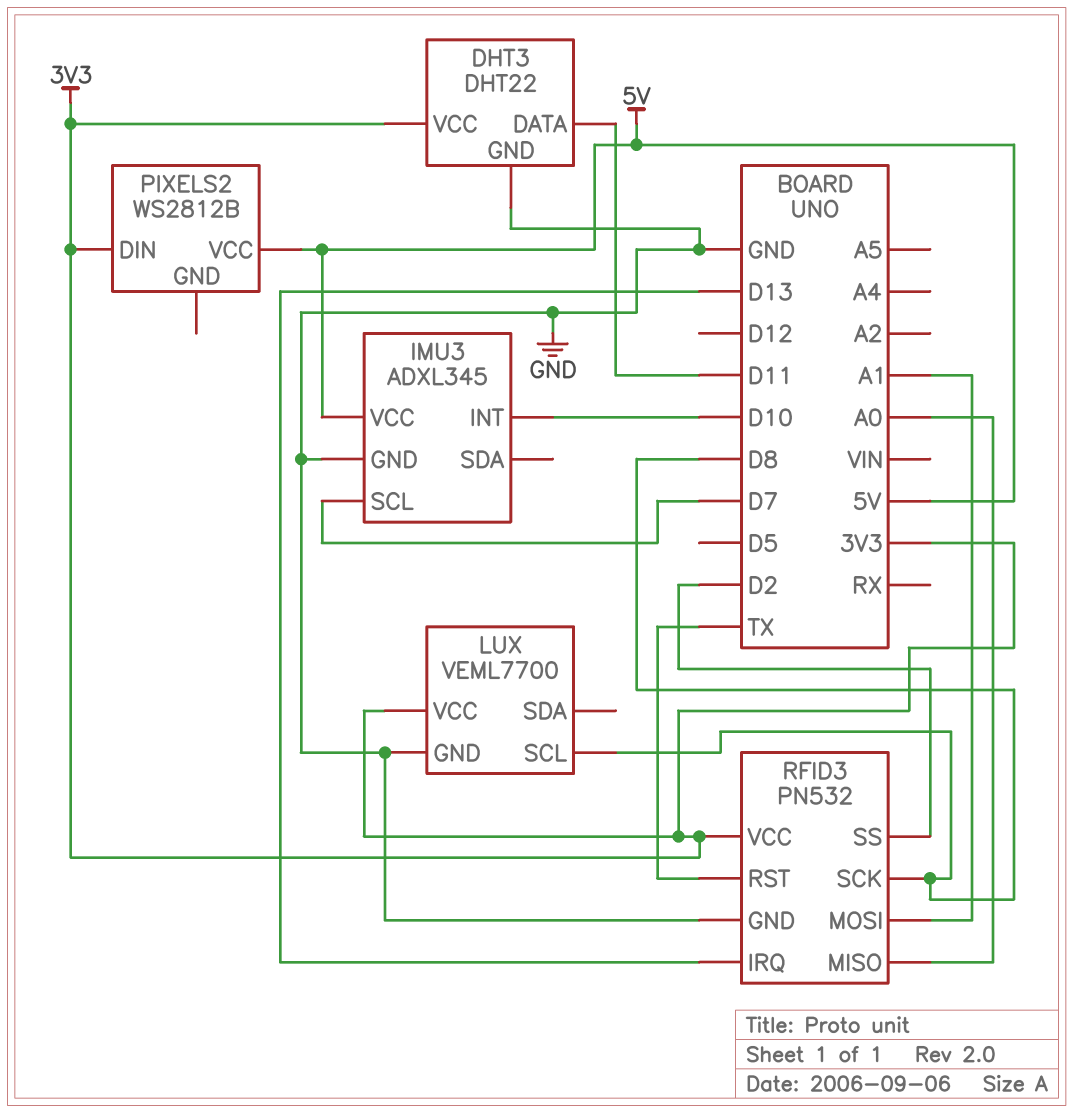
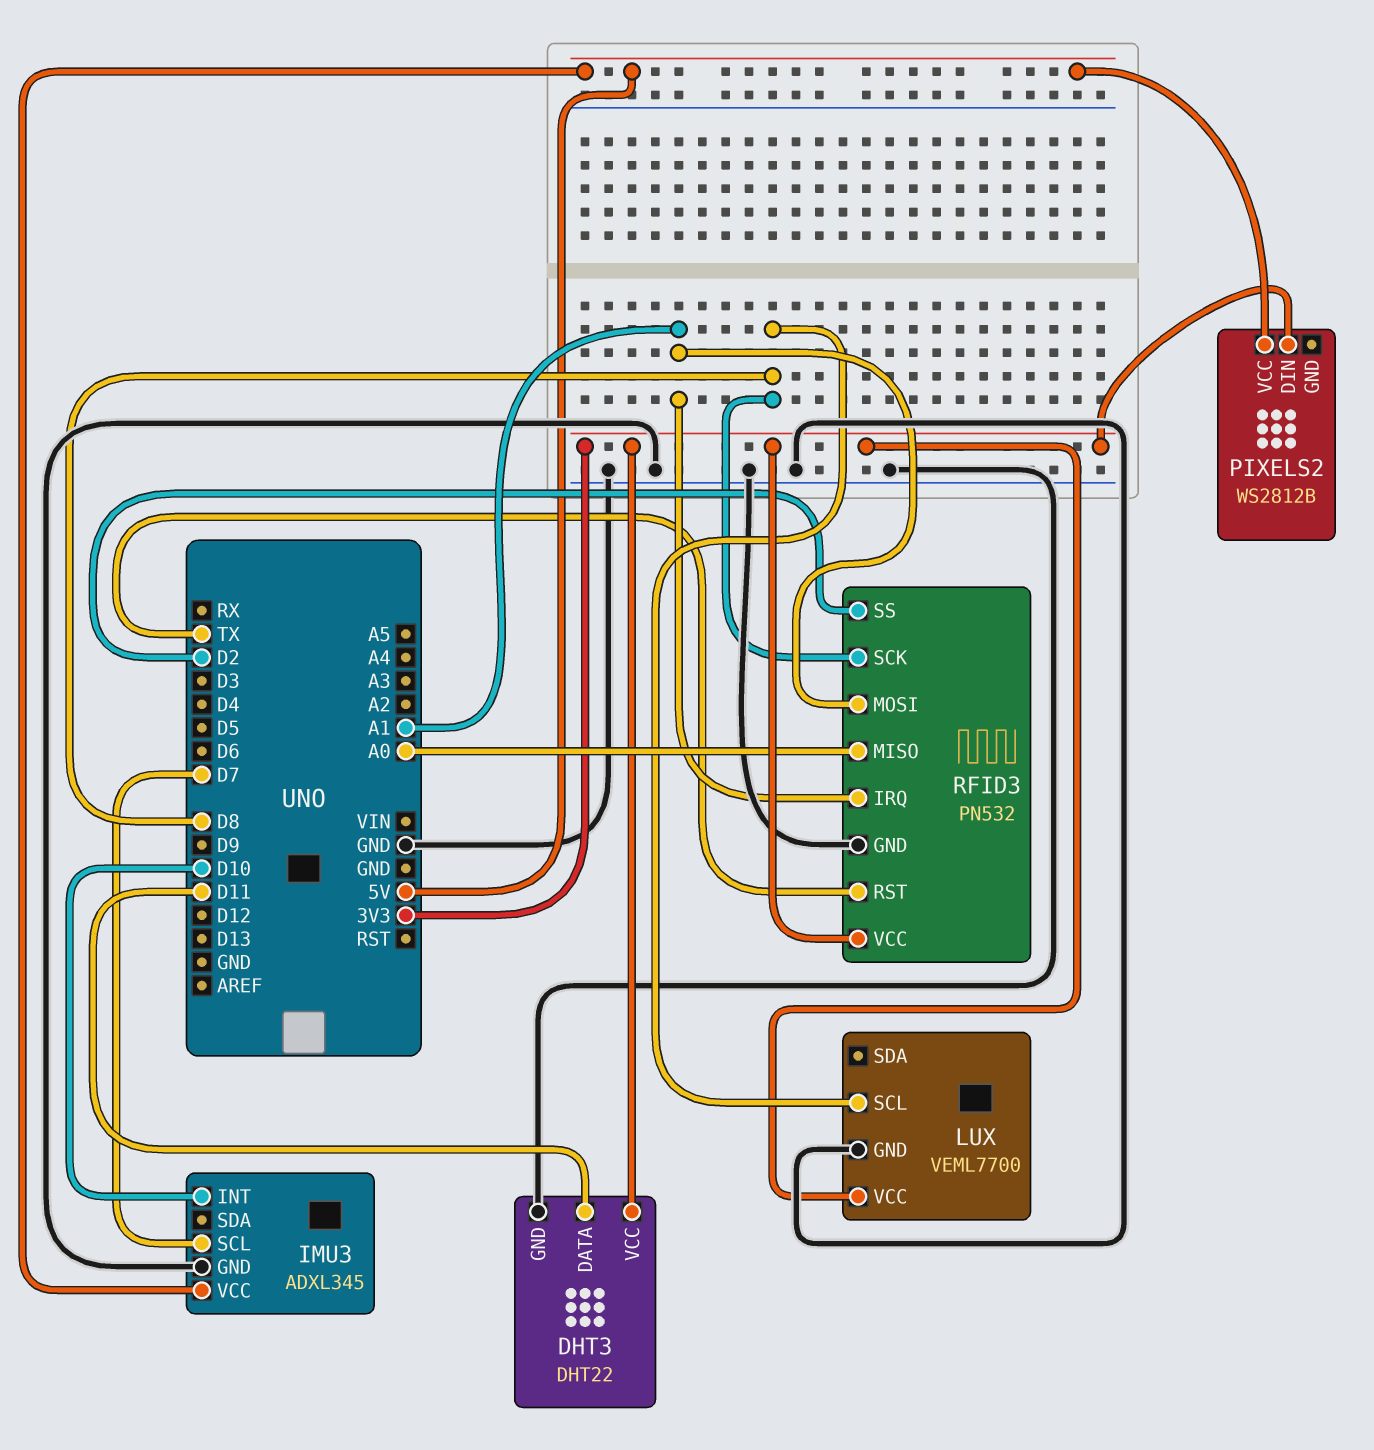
RFID3 pin IRQ: D13 -> A1

